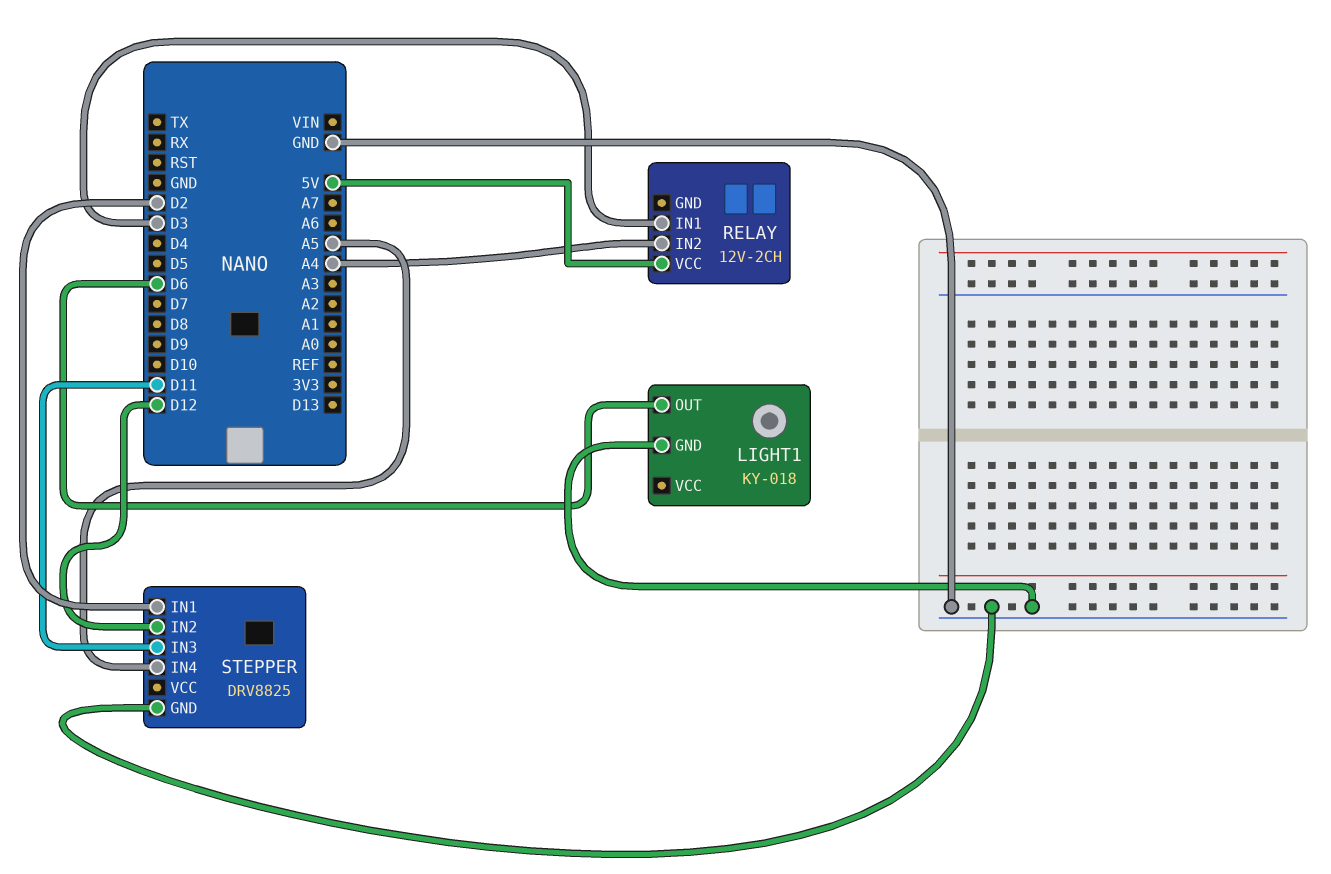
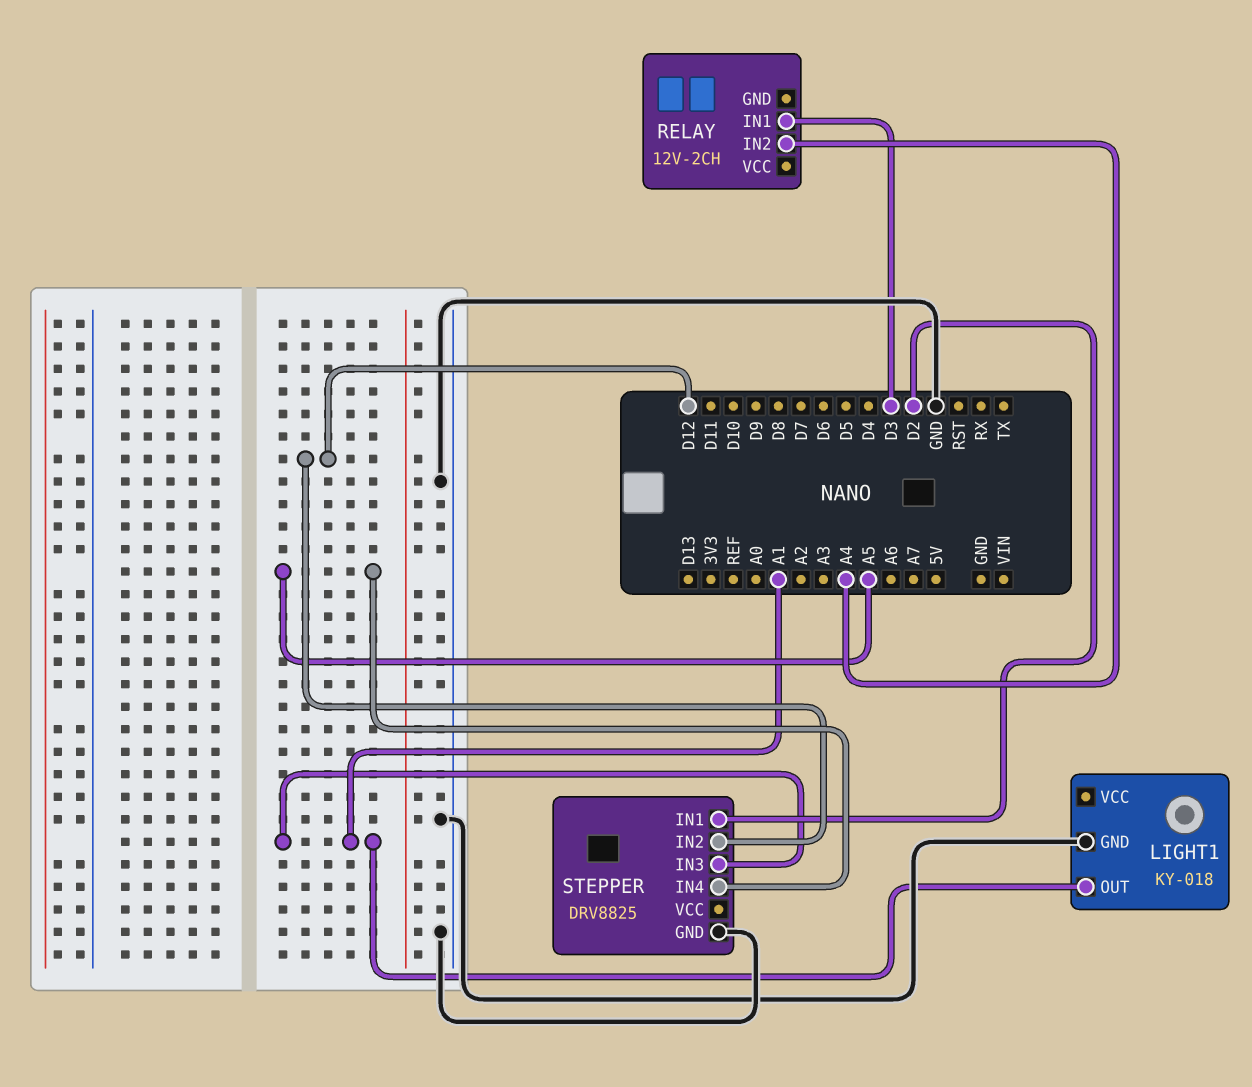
LIGHT1 pin OUT: D6 -> A1
RELAY pin VCC: 5V -> none
STEPPER pin IN3: D11 -> A1

